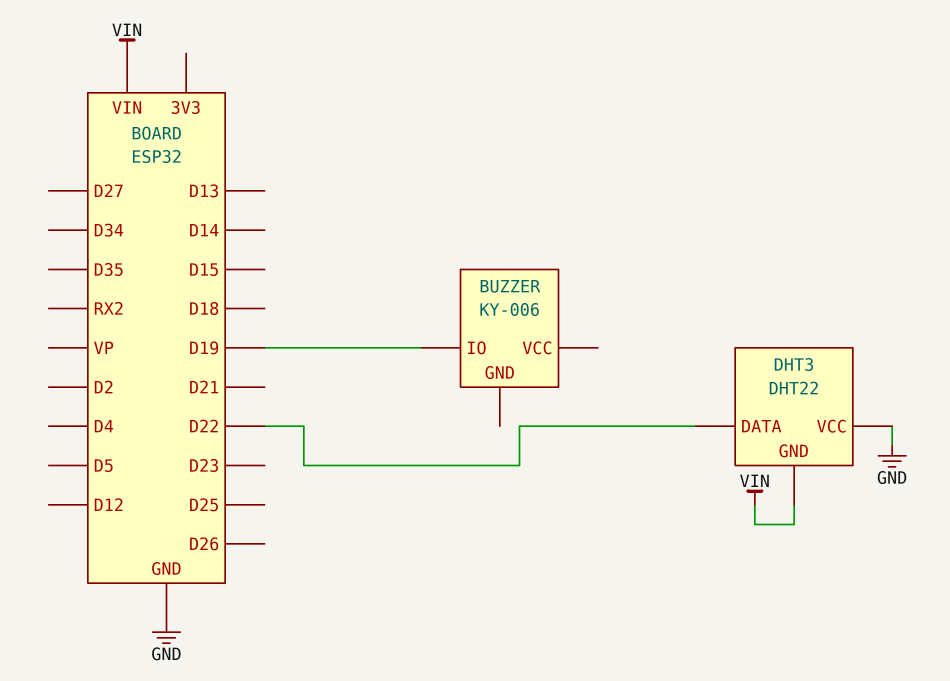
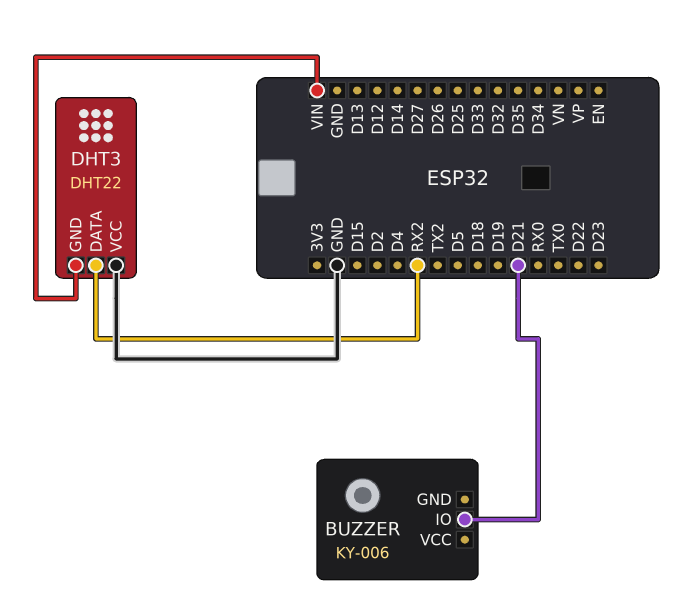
BUZZER pin IO: D19 -> D21
DHT3 pin DATA: D22 -> RX2

